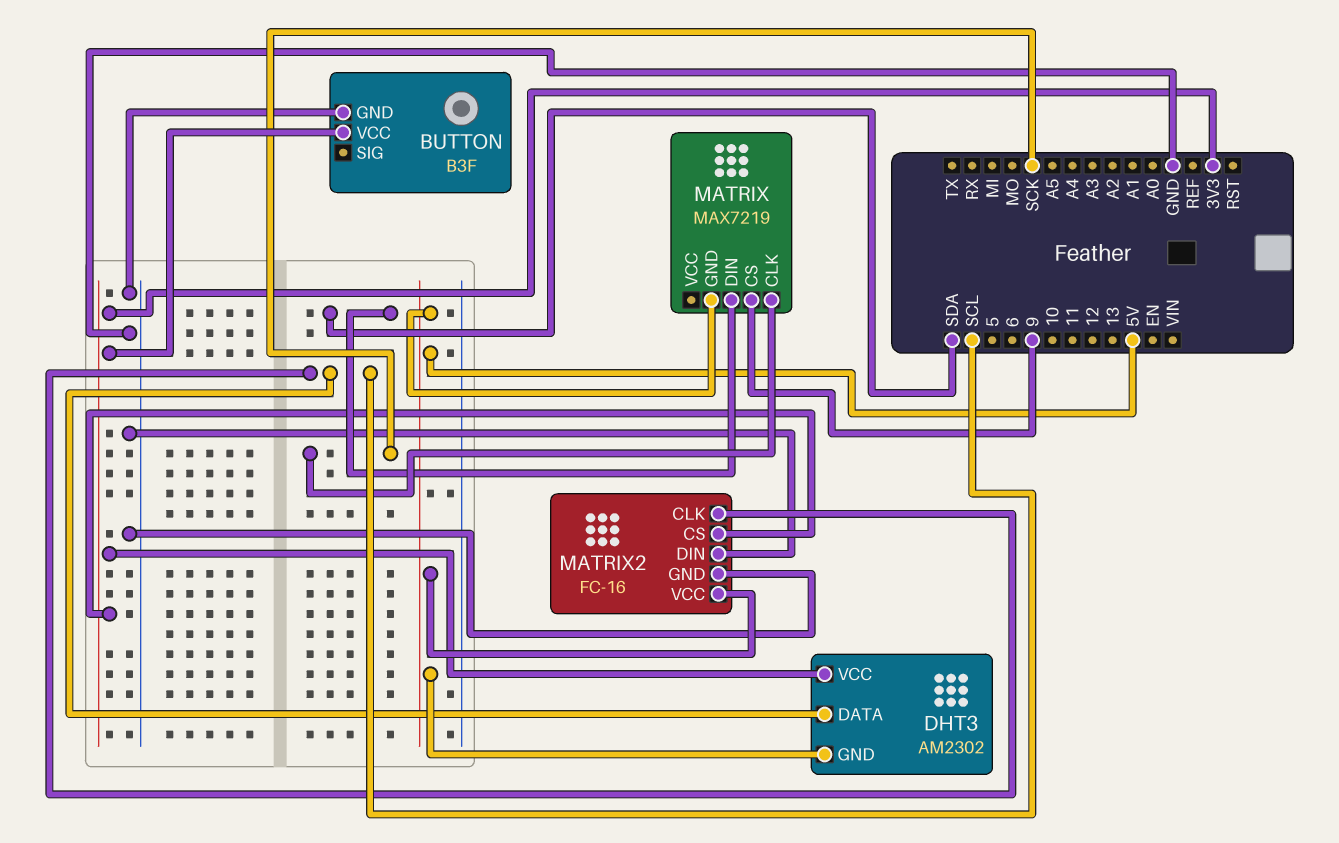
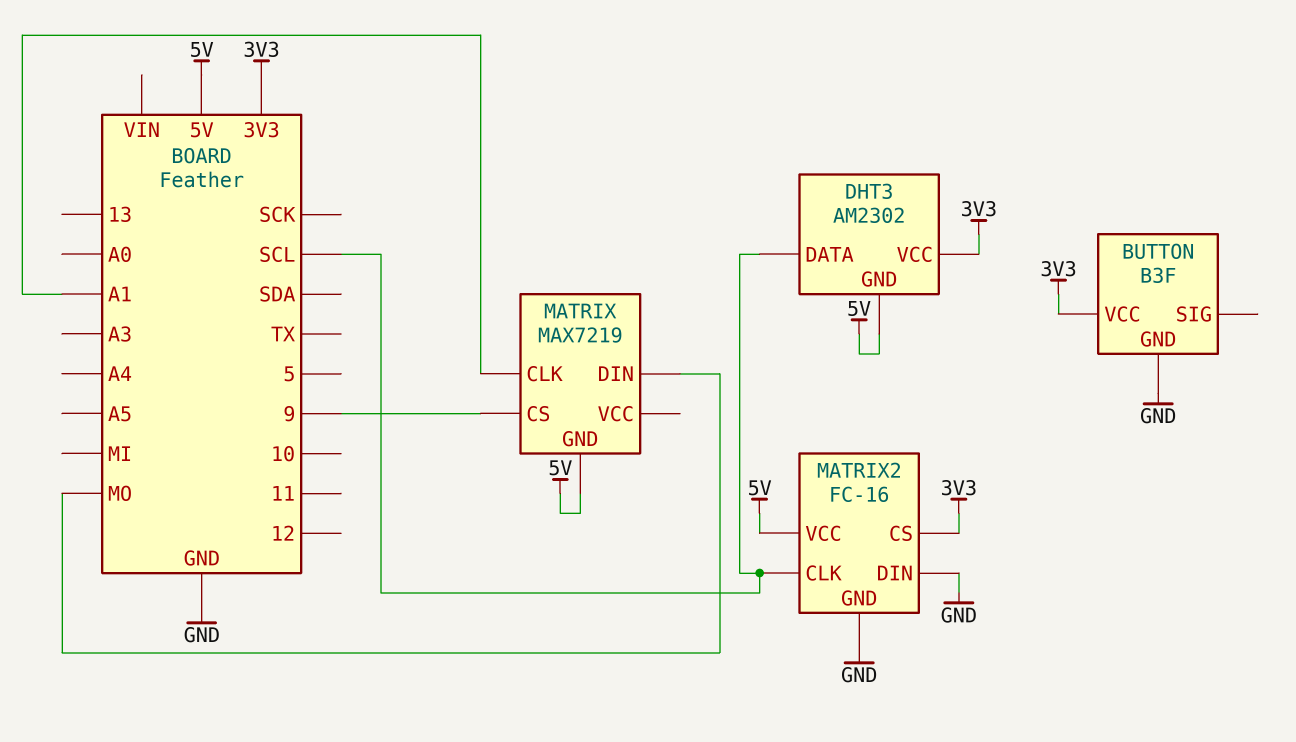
MATRIX pin CLK: SCK -> A1
MATRIX pin DIN: SDA -> MO

